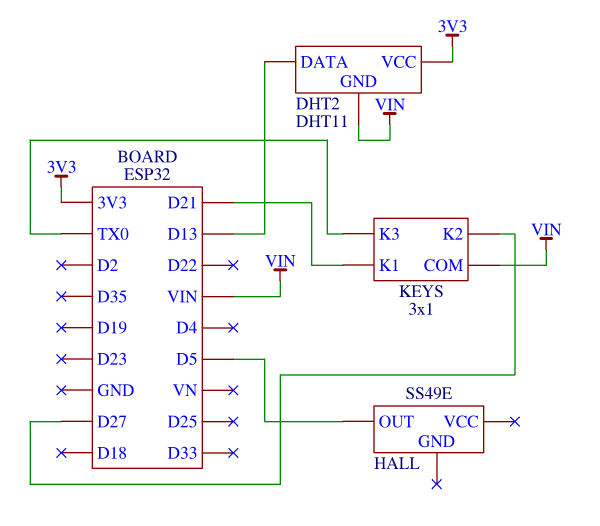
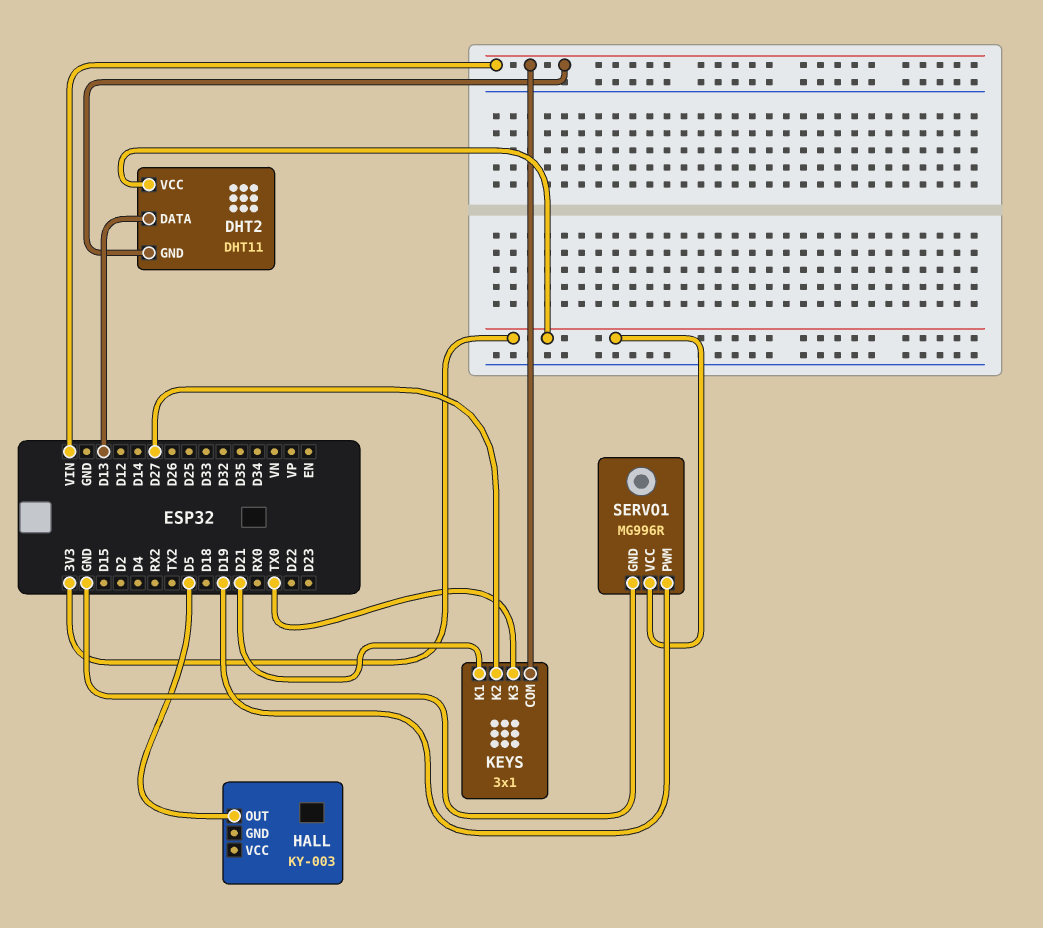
HALL: SS49E -> KY-003
SERVO1: none -> MG996R
SERVO1 pin GND: none -> GND
SERVO1 pin PWM: none -> D19
SERVO1 pin VCC: none -> 3V3

